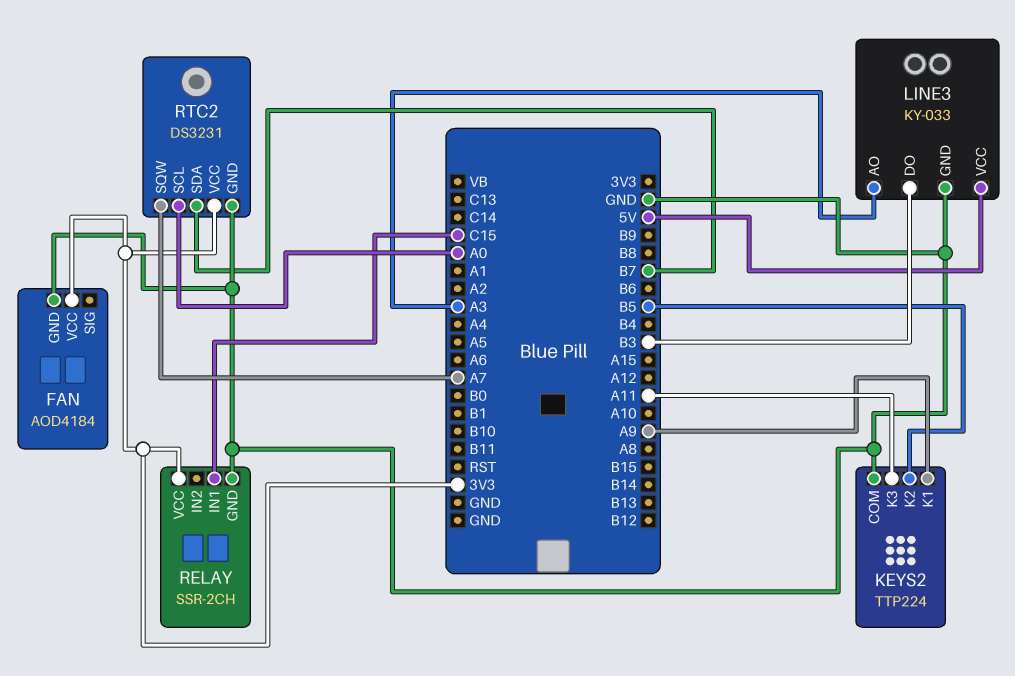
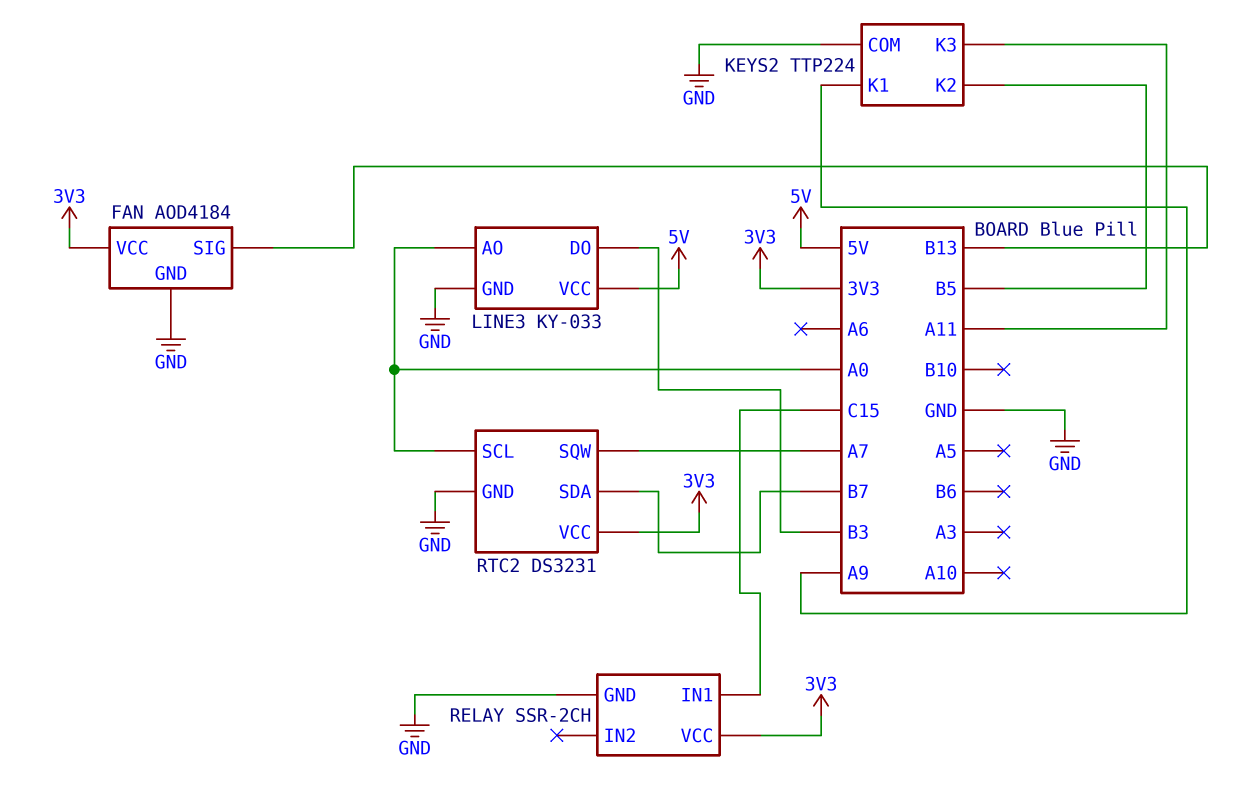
FAN pin SIG: none -> B13
LINE3 pin AO: A3 -> A0

